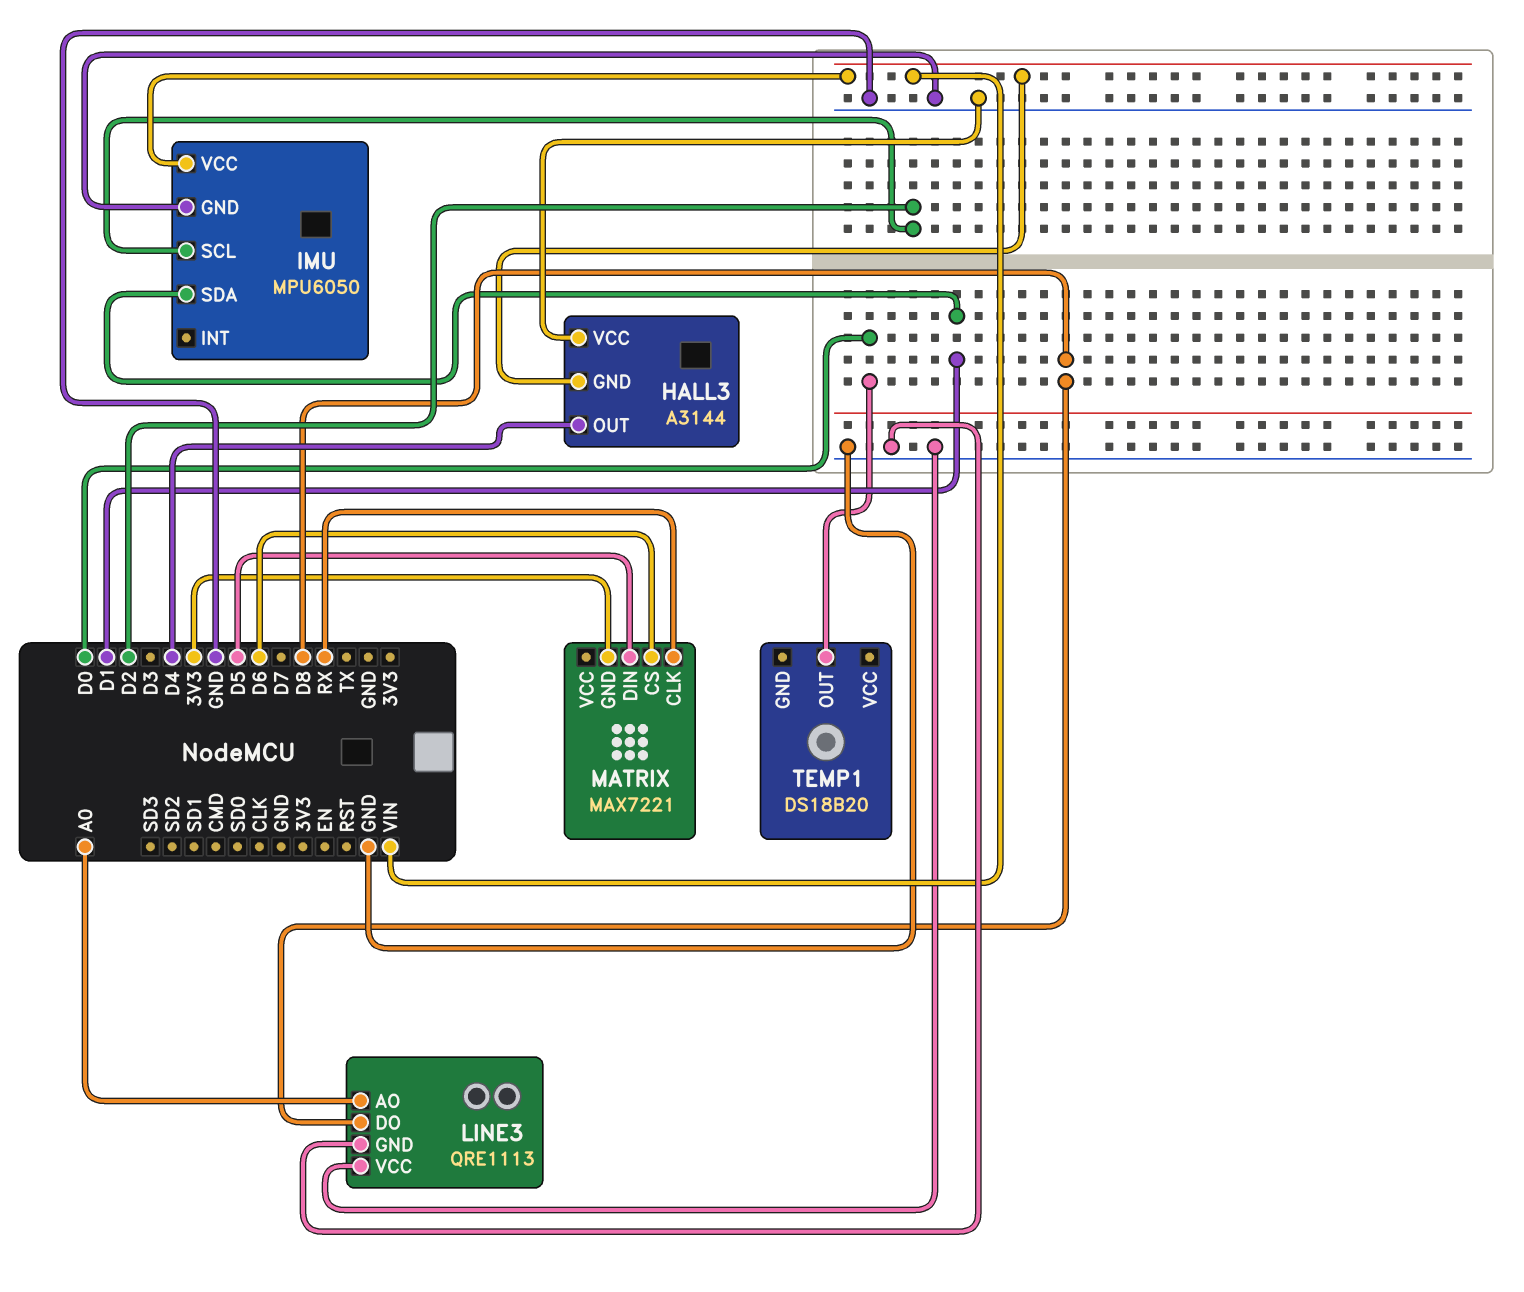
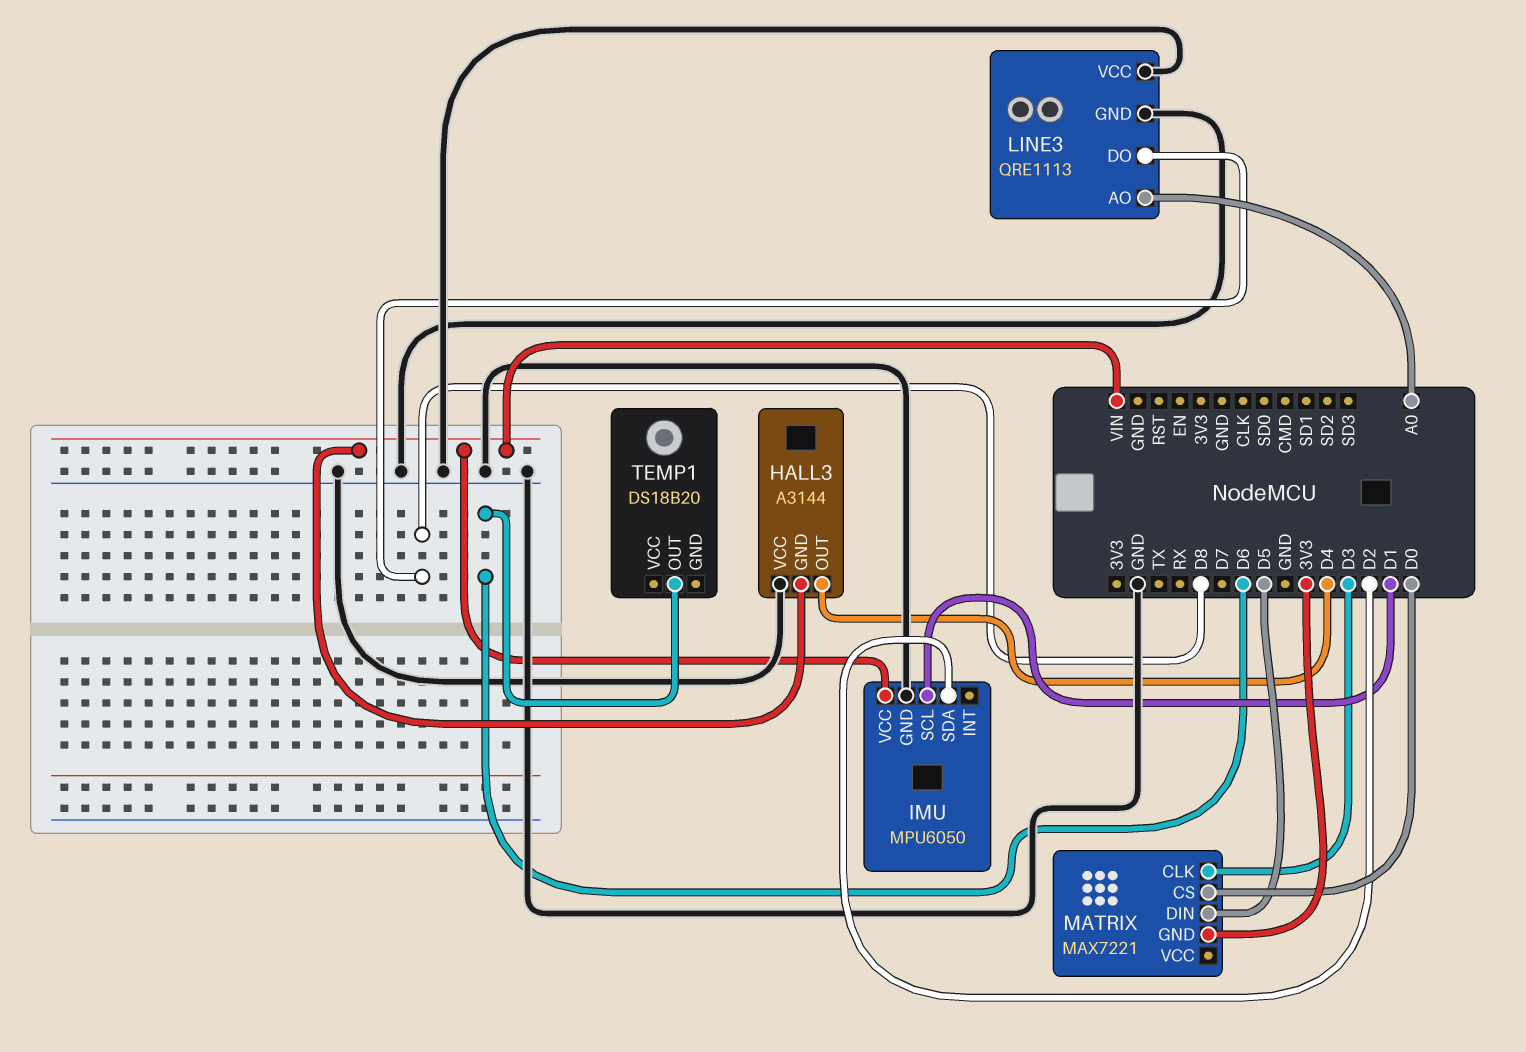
IMU pin SCL: D2 -> D1
IMU pin SDA: D1 -> D2
MATRIX pin CLK: RX -> D3
MATRIX pin CS: D6 -> D0
TEMP1 pin OUT: D0 -> D6

